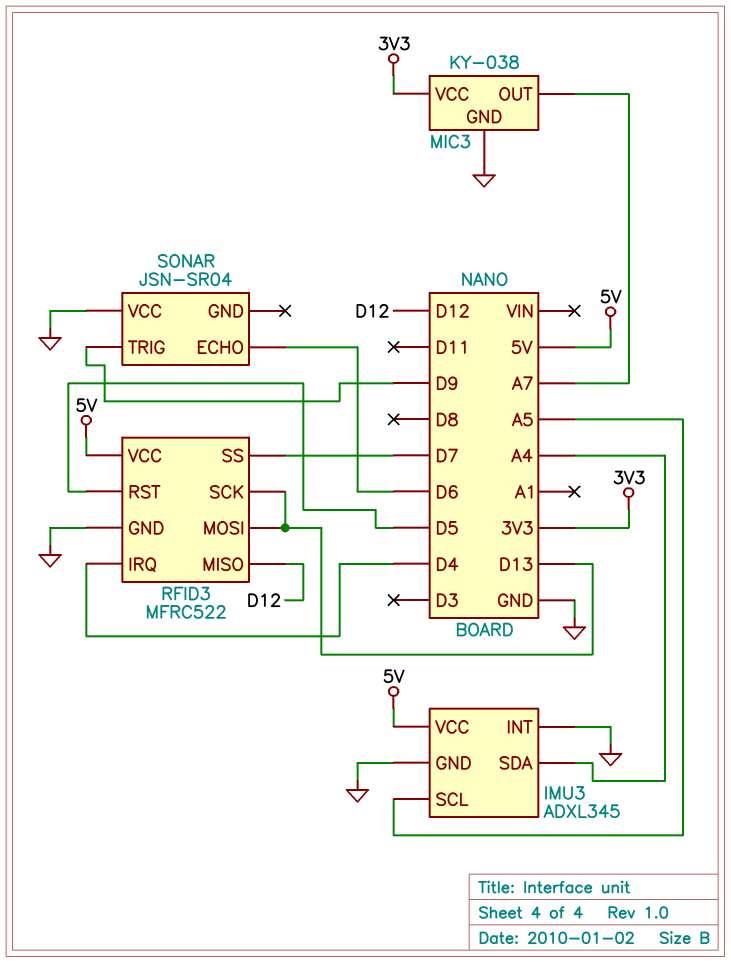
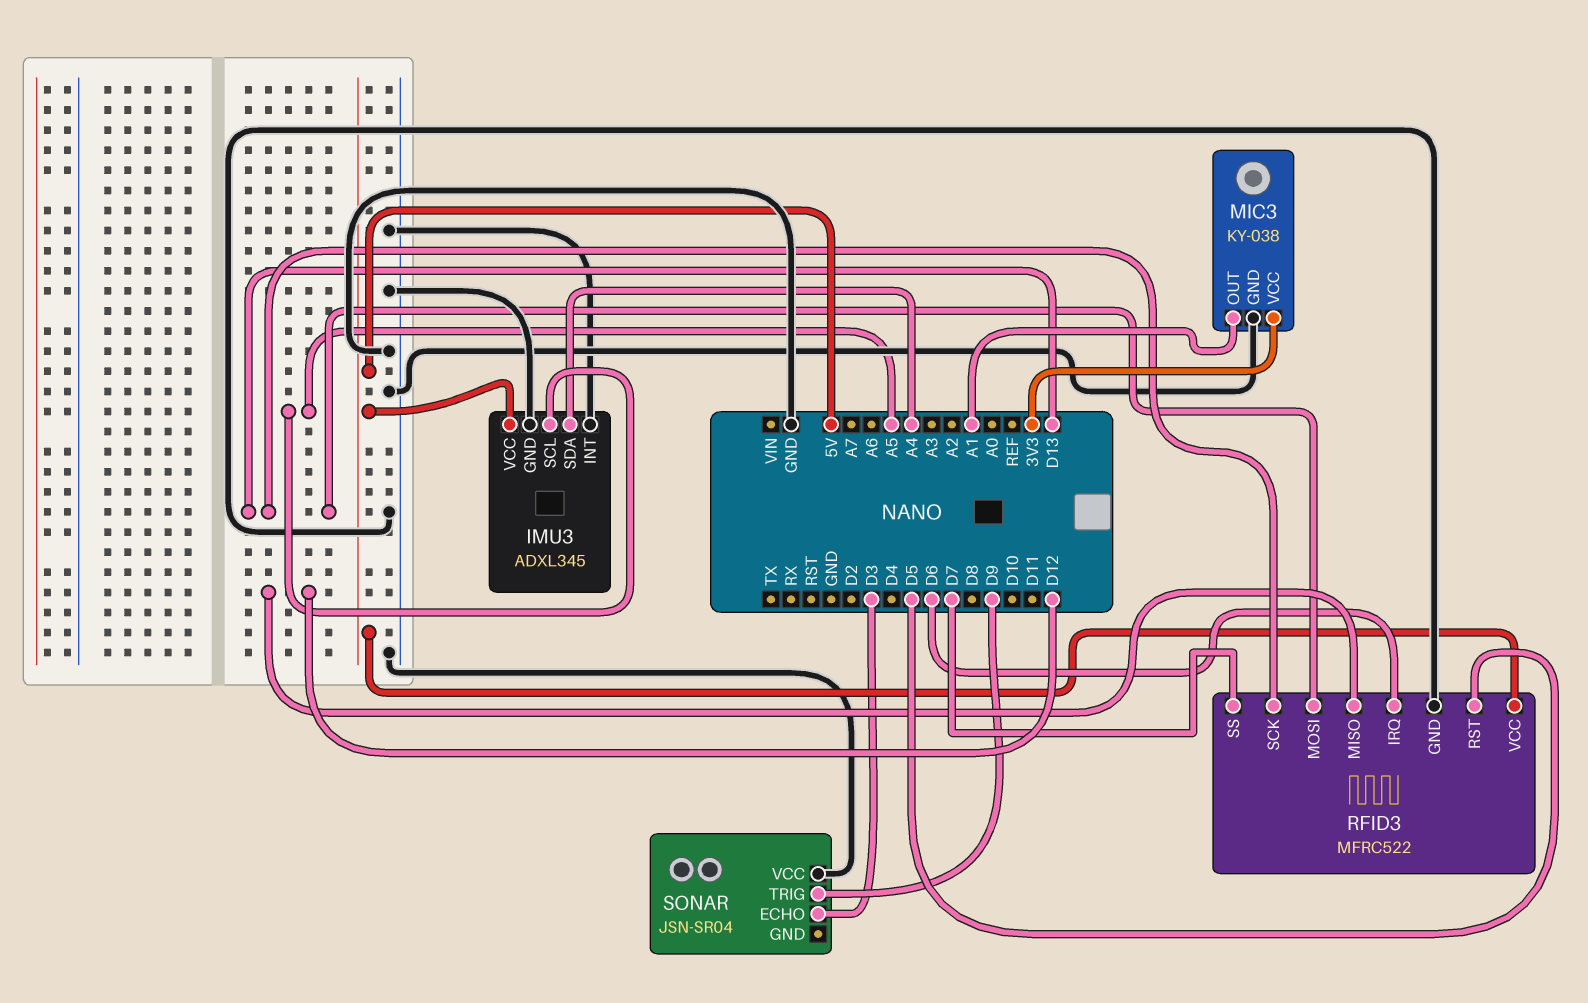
MIC3 pin OUT: A7 -> A1
RFID3 pin IRQ: D4 -> D6
SONAR pin ECHO: D6 -> D3

